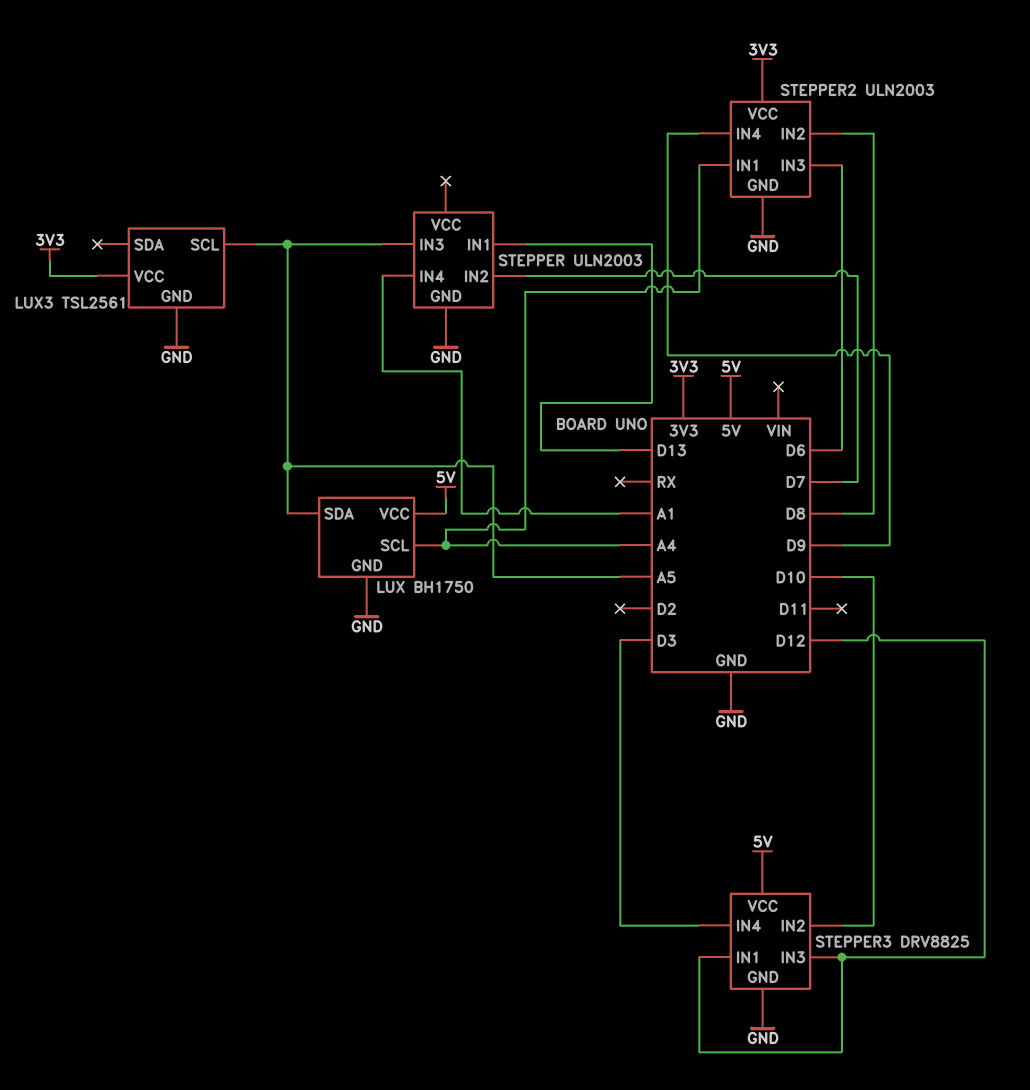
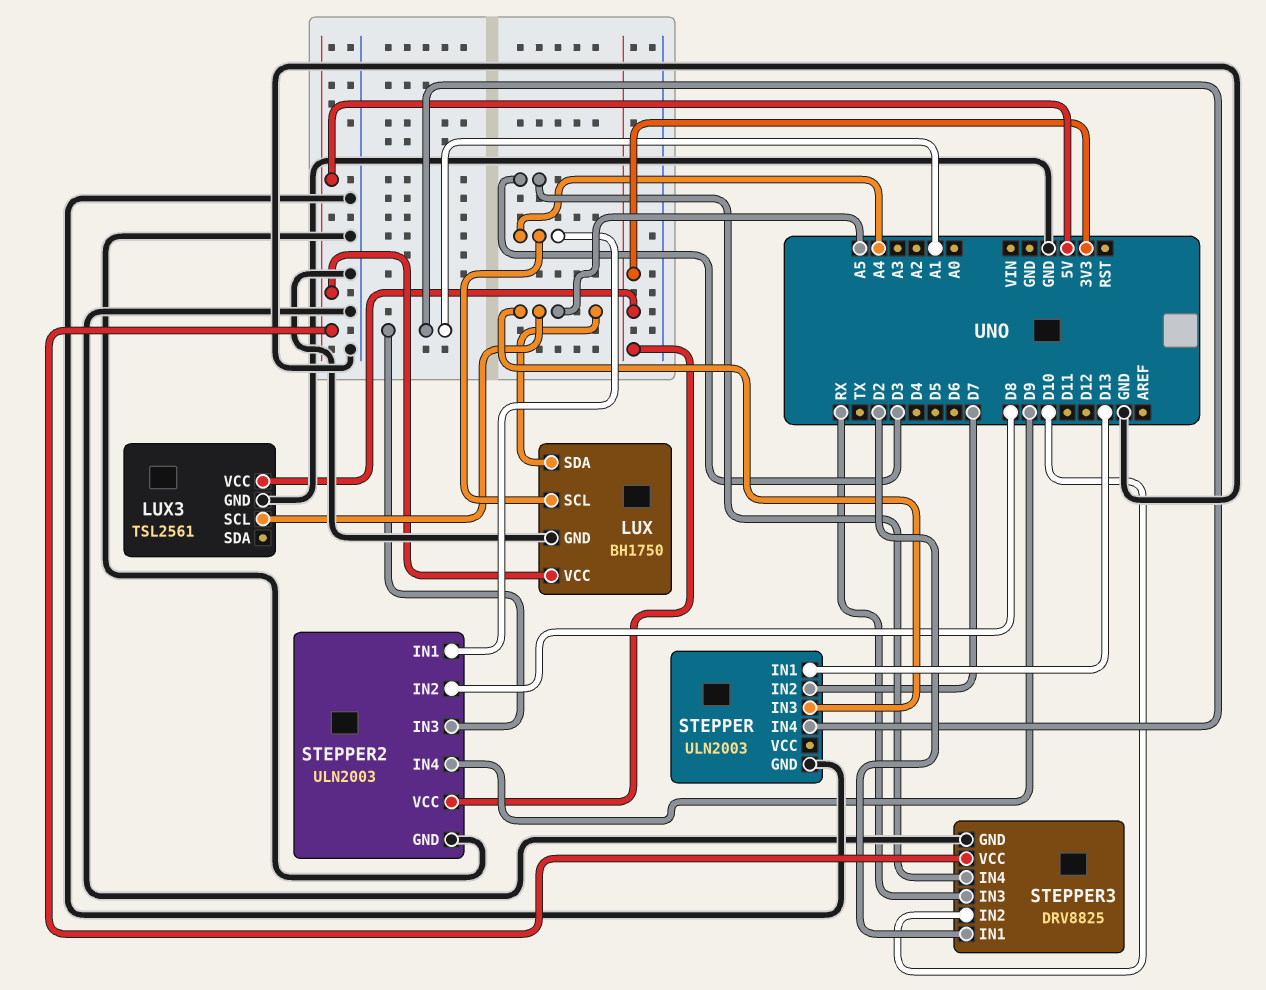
STEPPER2 pin IN3: D6 -> A1
STEPPER3 pin IN1: D12 -> D2
STEPPER3 pin IN3: D12 -> RX

